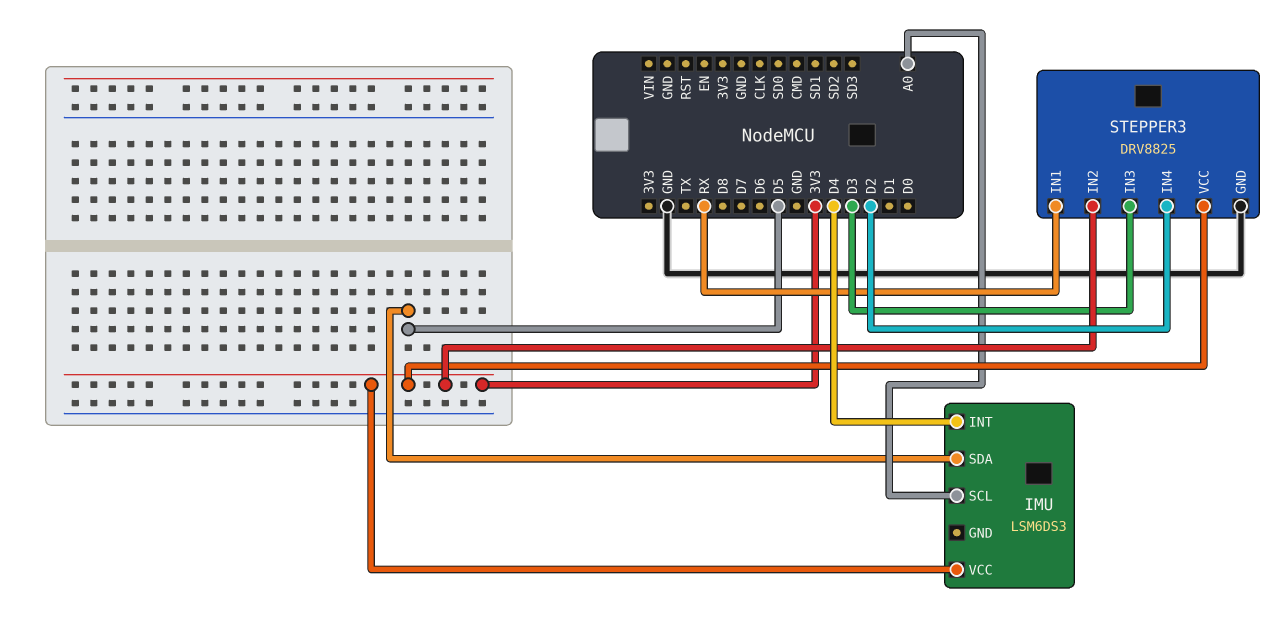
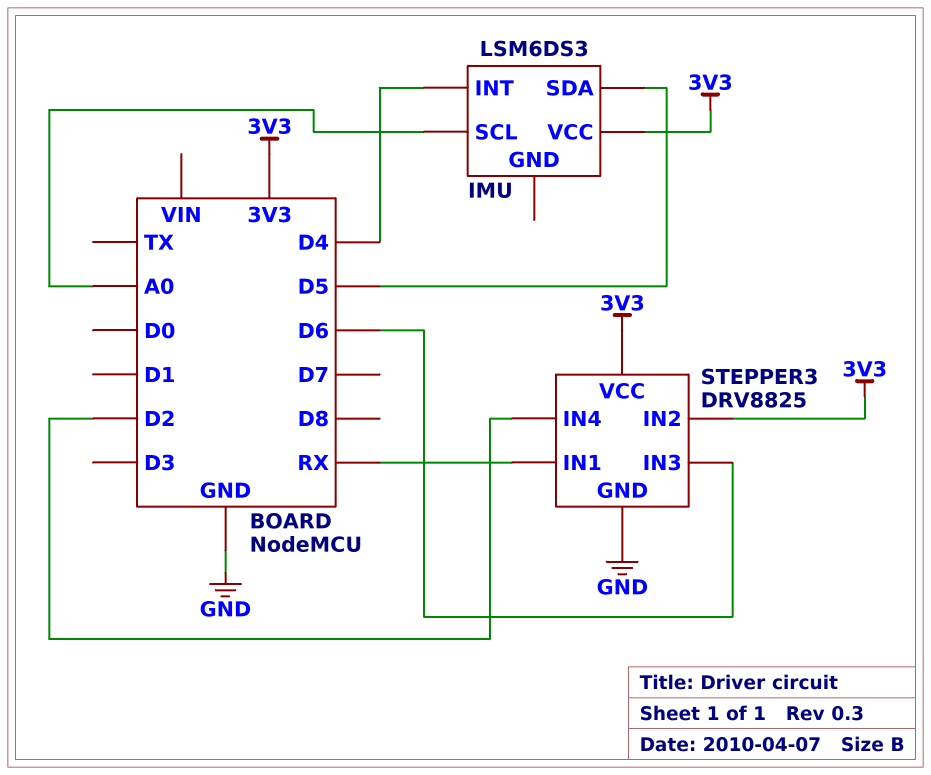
STEPPER3 pin IN3: D3 -> D6

